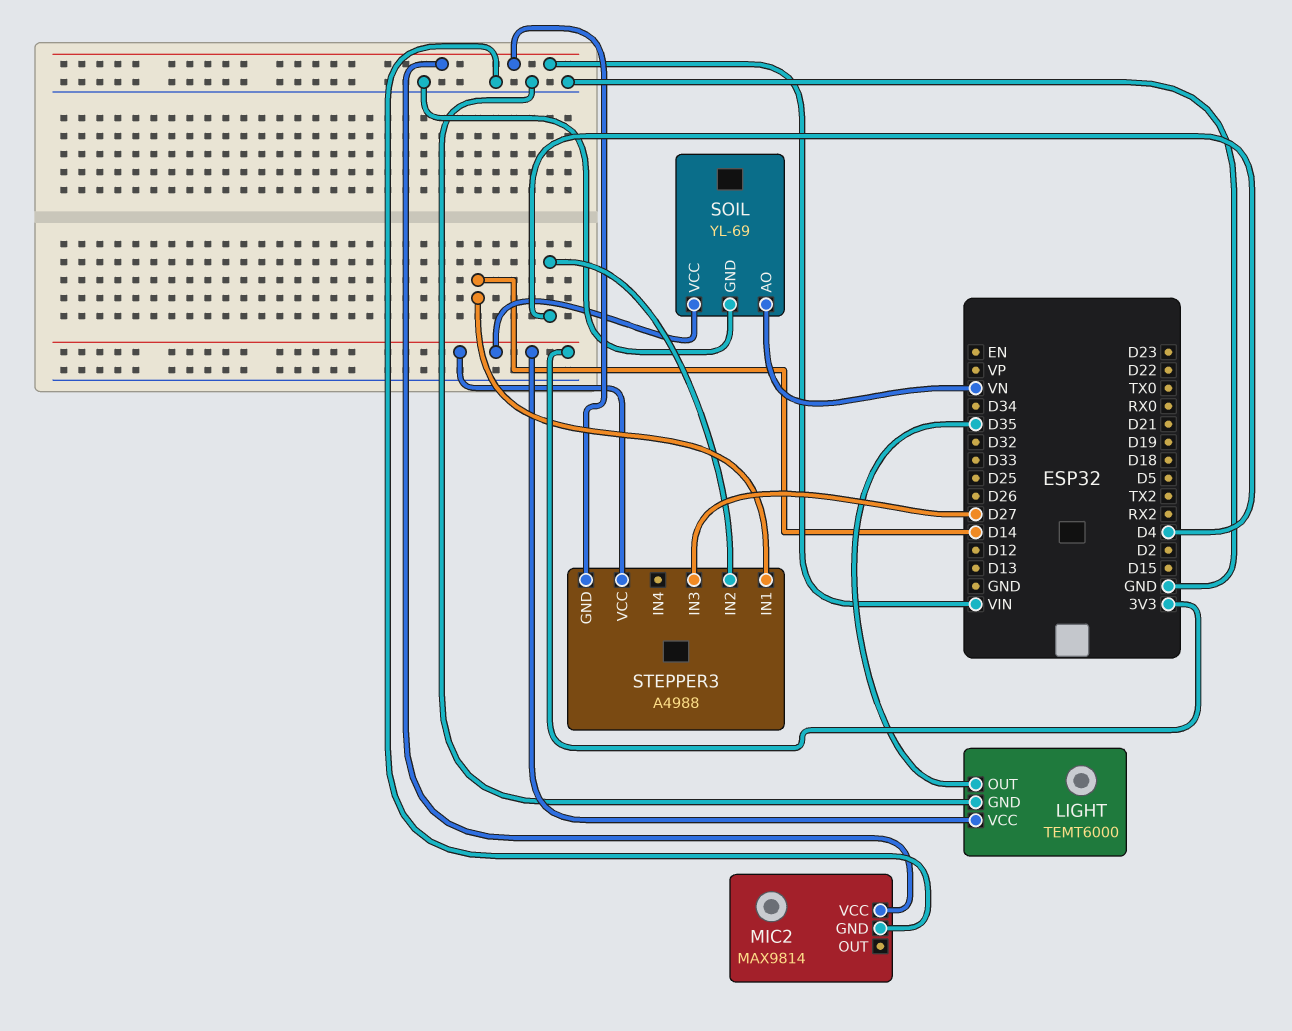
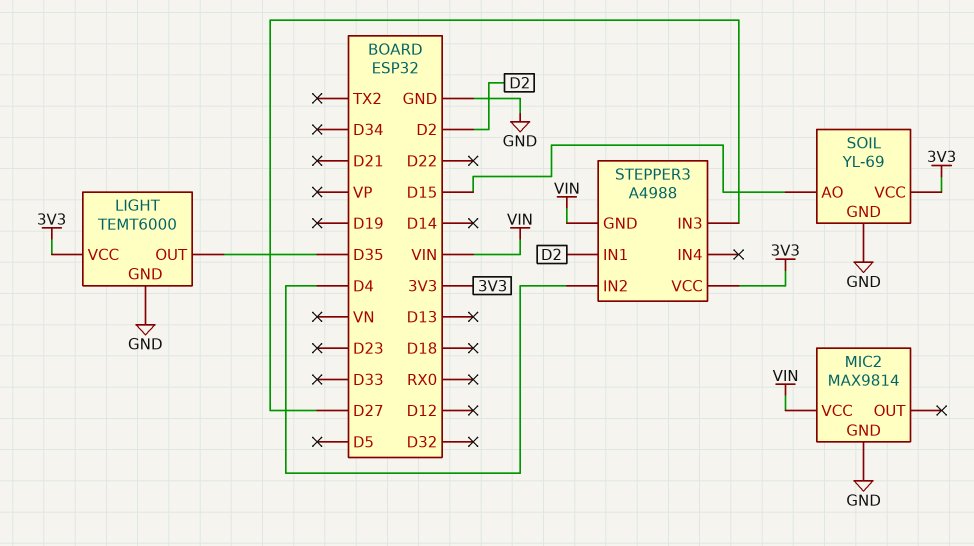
SOIL pin AO: VN -> D15
STEPPER3 pin IN1: D14 -> D2

